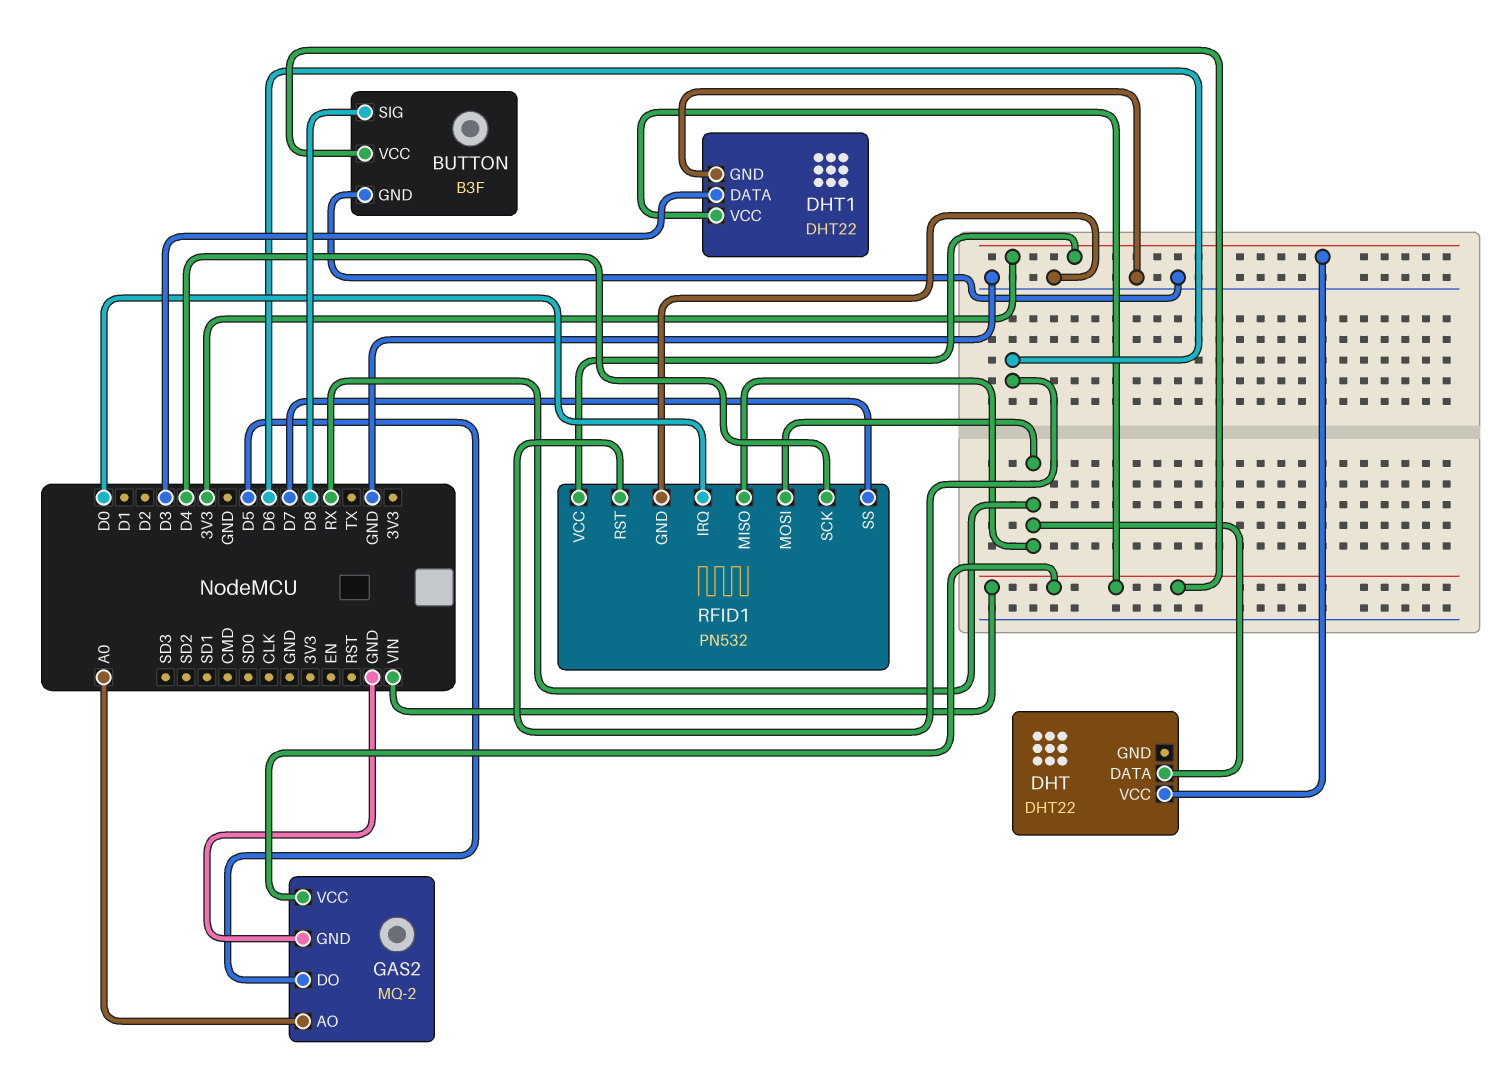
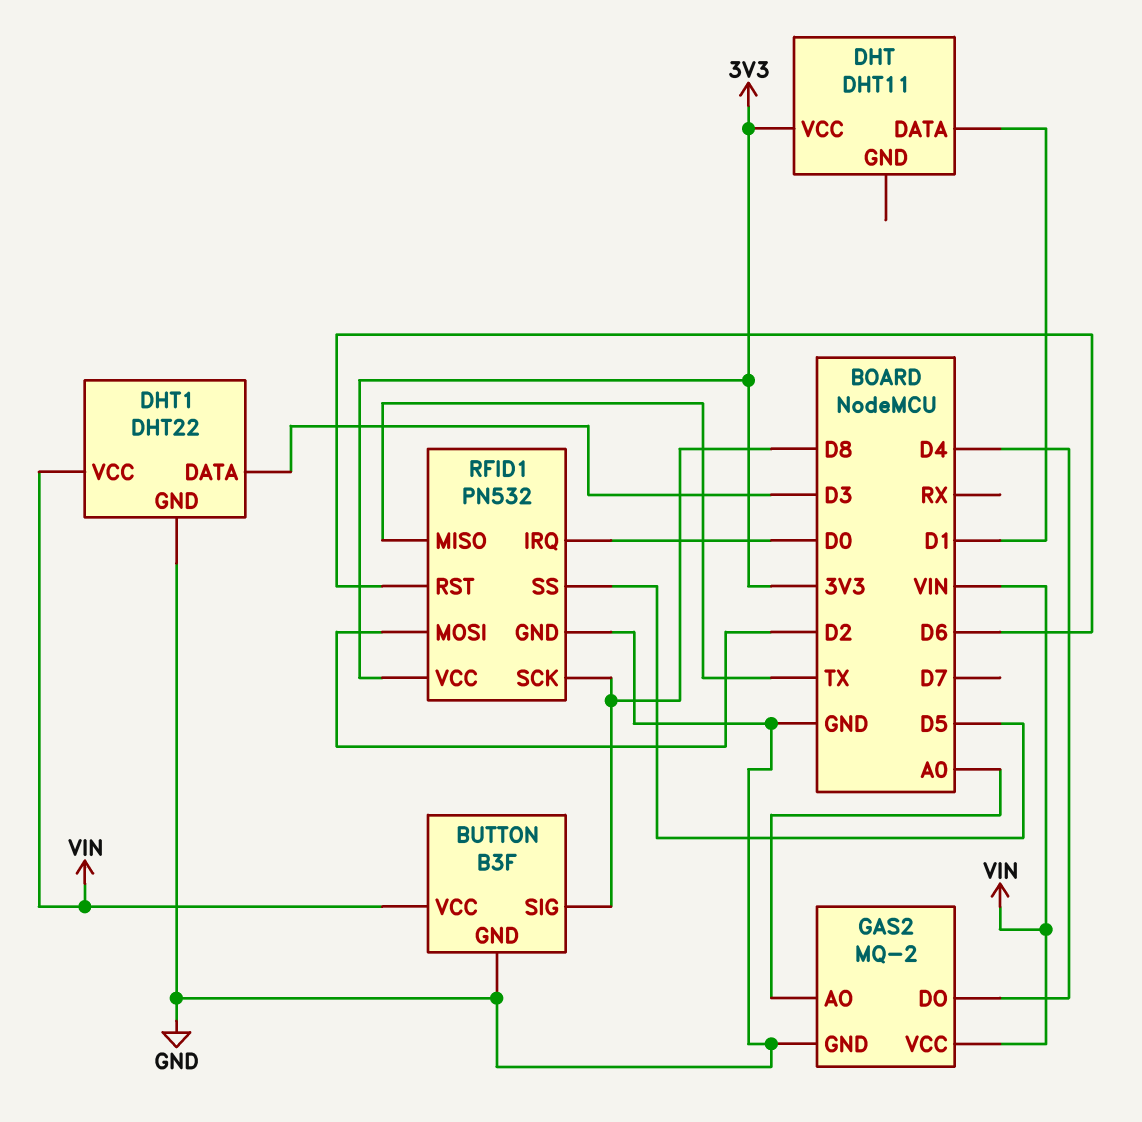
DHT: DHT22 -> DHT11
DHT pin DATA: RX -> D1
GAS2 pin DO: D5 -> D4
RFID1 pin MISO: RX -> TX
RFID1 pin MOSI: RX -> D2
RFID1 pin SCK: D4 -> D8
RFID1 pin SS: D7 -> D5

